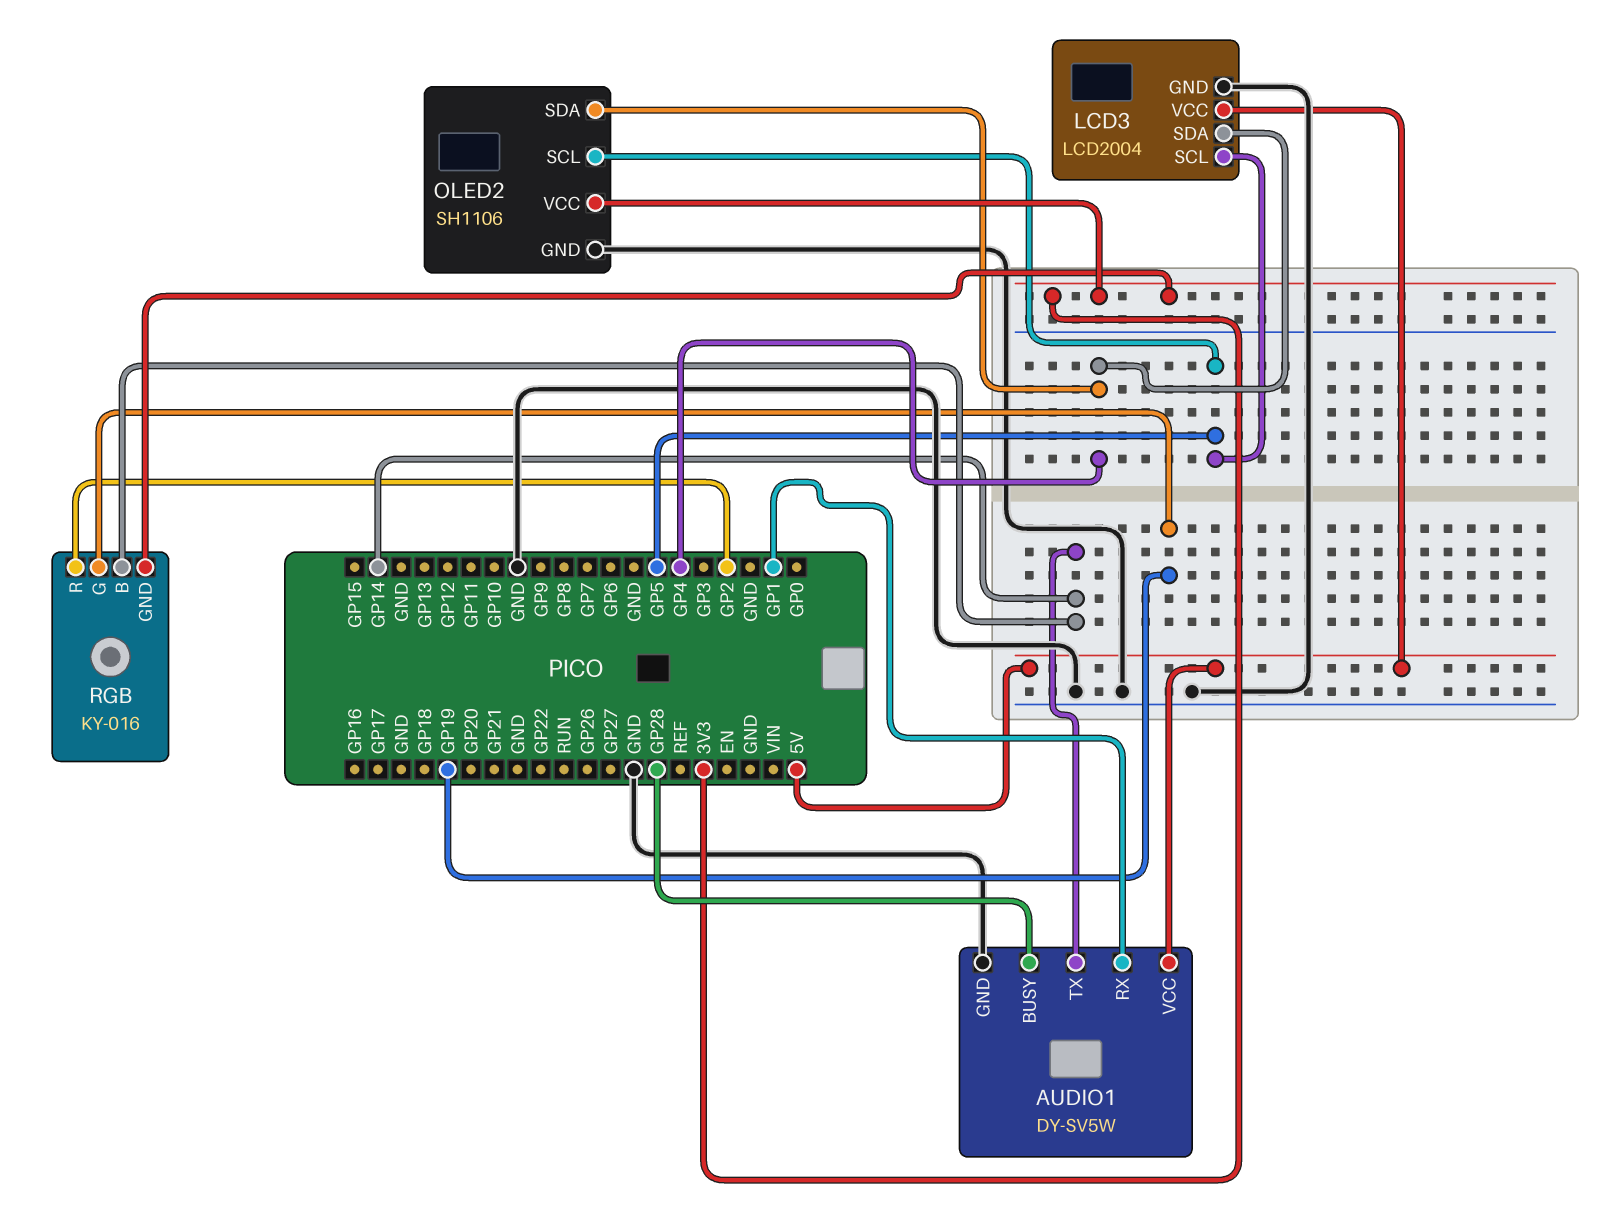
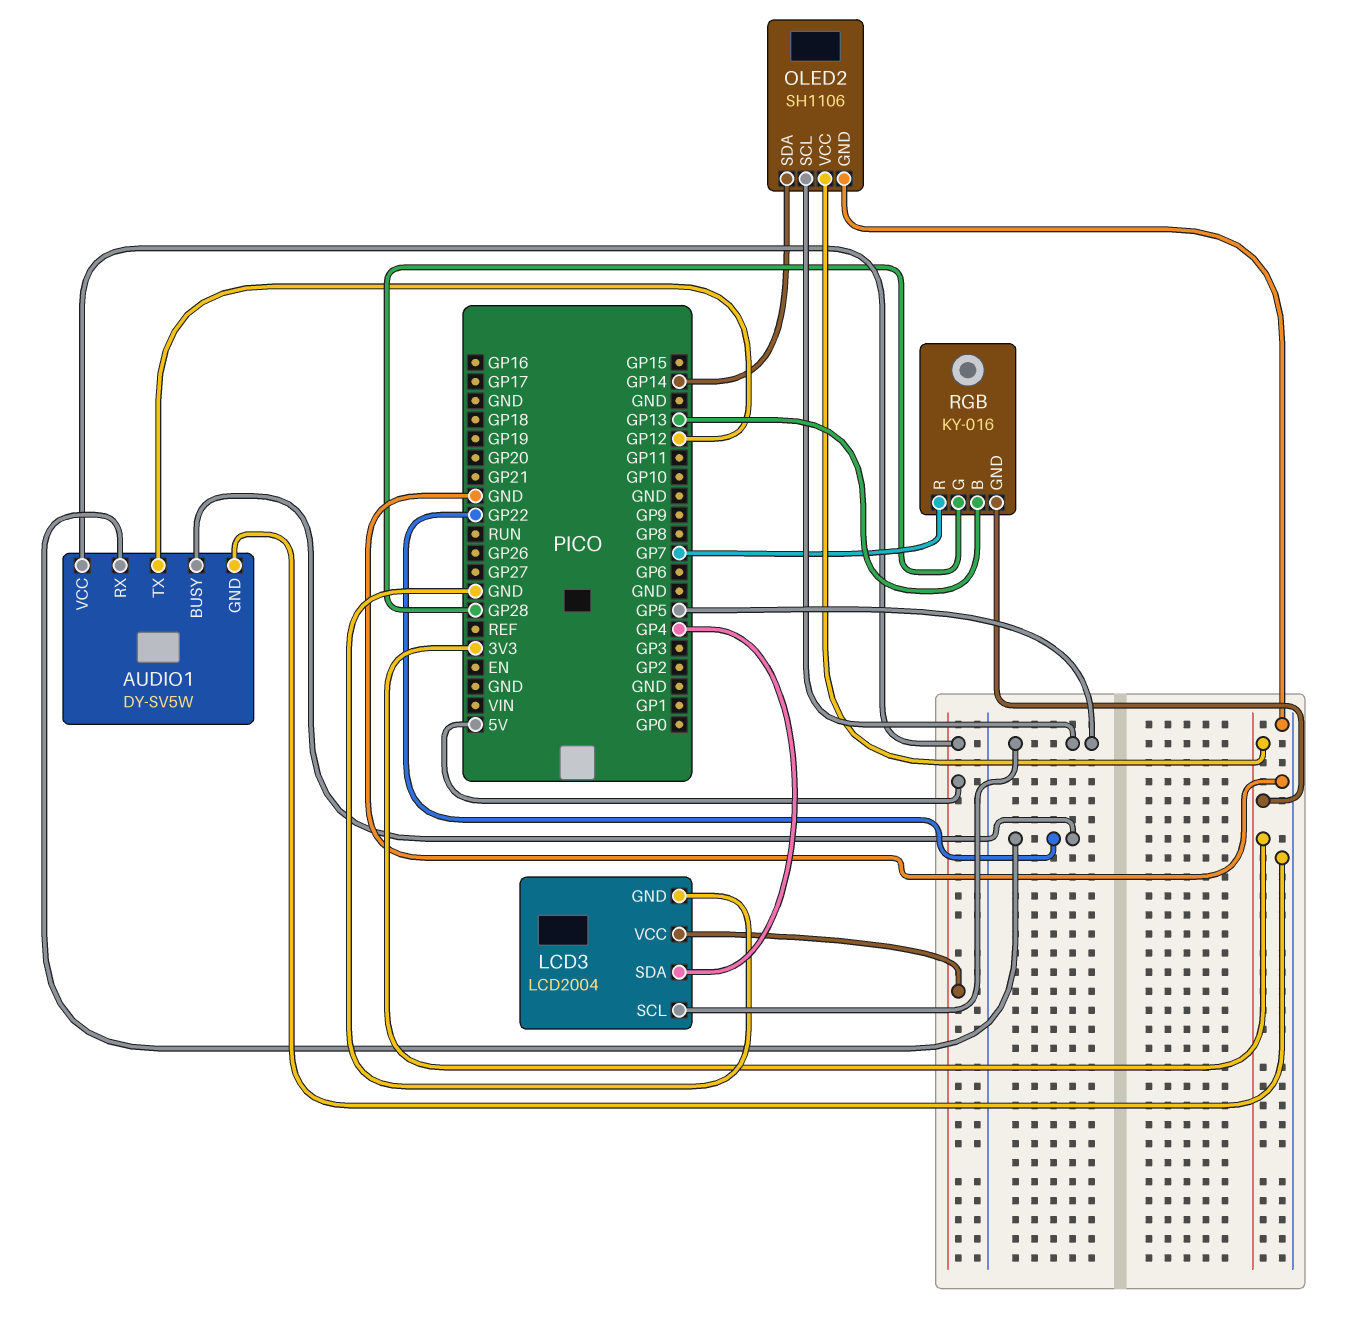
AUDIO1 pin BUSY: GP28 -> GP22
AUDIO1 pin RX: GP1 -> GP22
AUDIO1 pin TX: GP14 -> GP12
OLED2 pin SDA: GP4 -> GP14
RGB pin B: GP14 -> GP13
RGB pin G: GP19 -> GP28
RGB pin R: GP2 -> GP7

